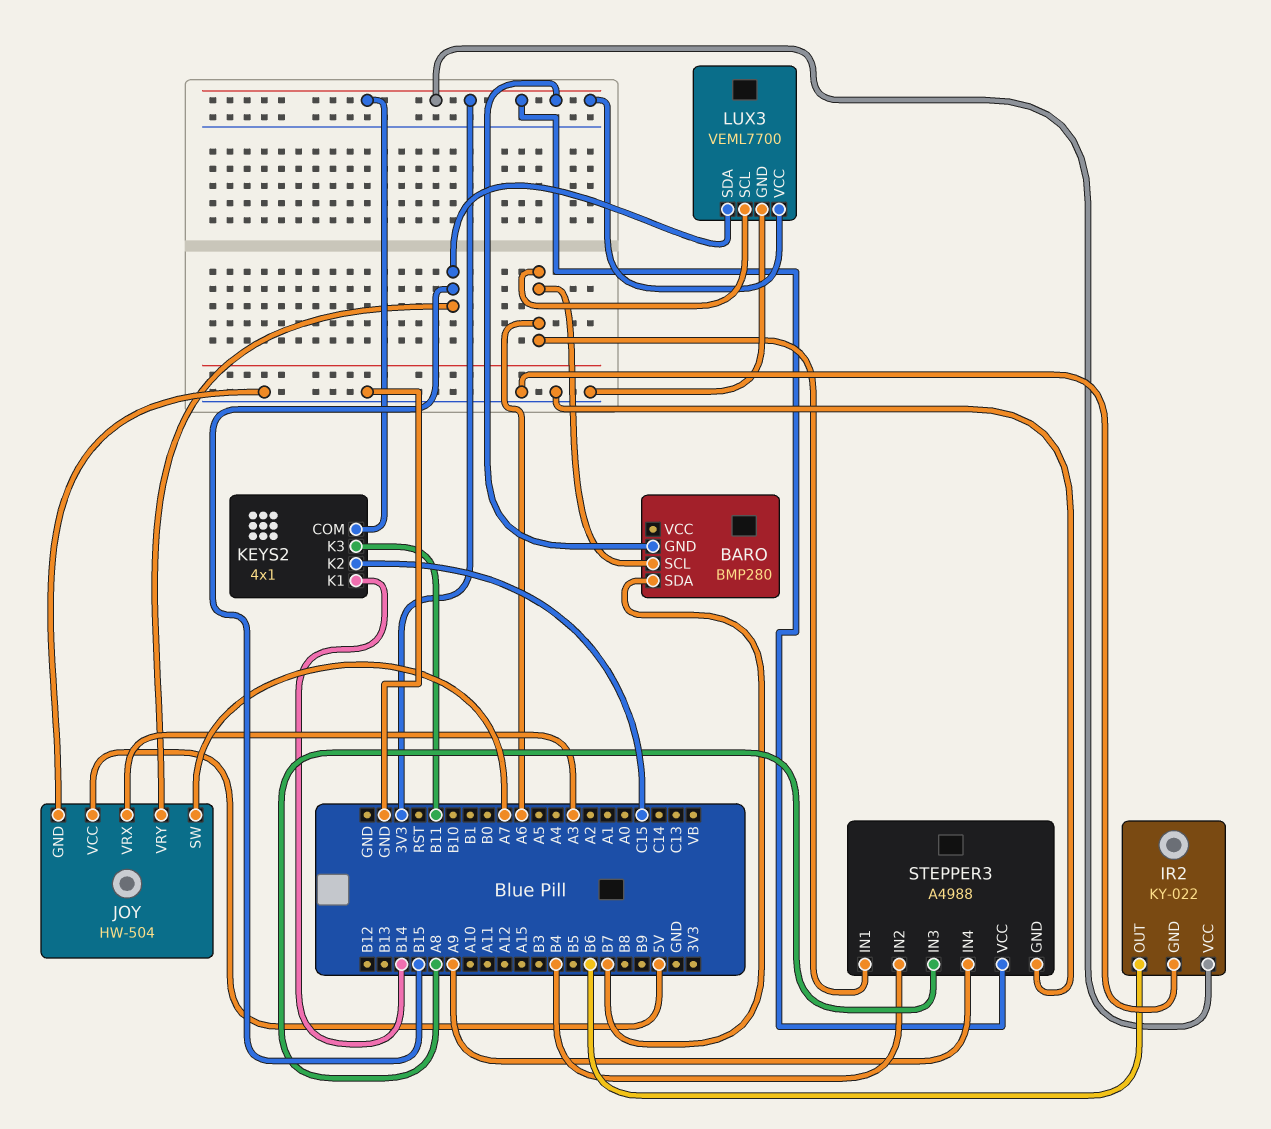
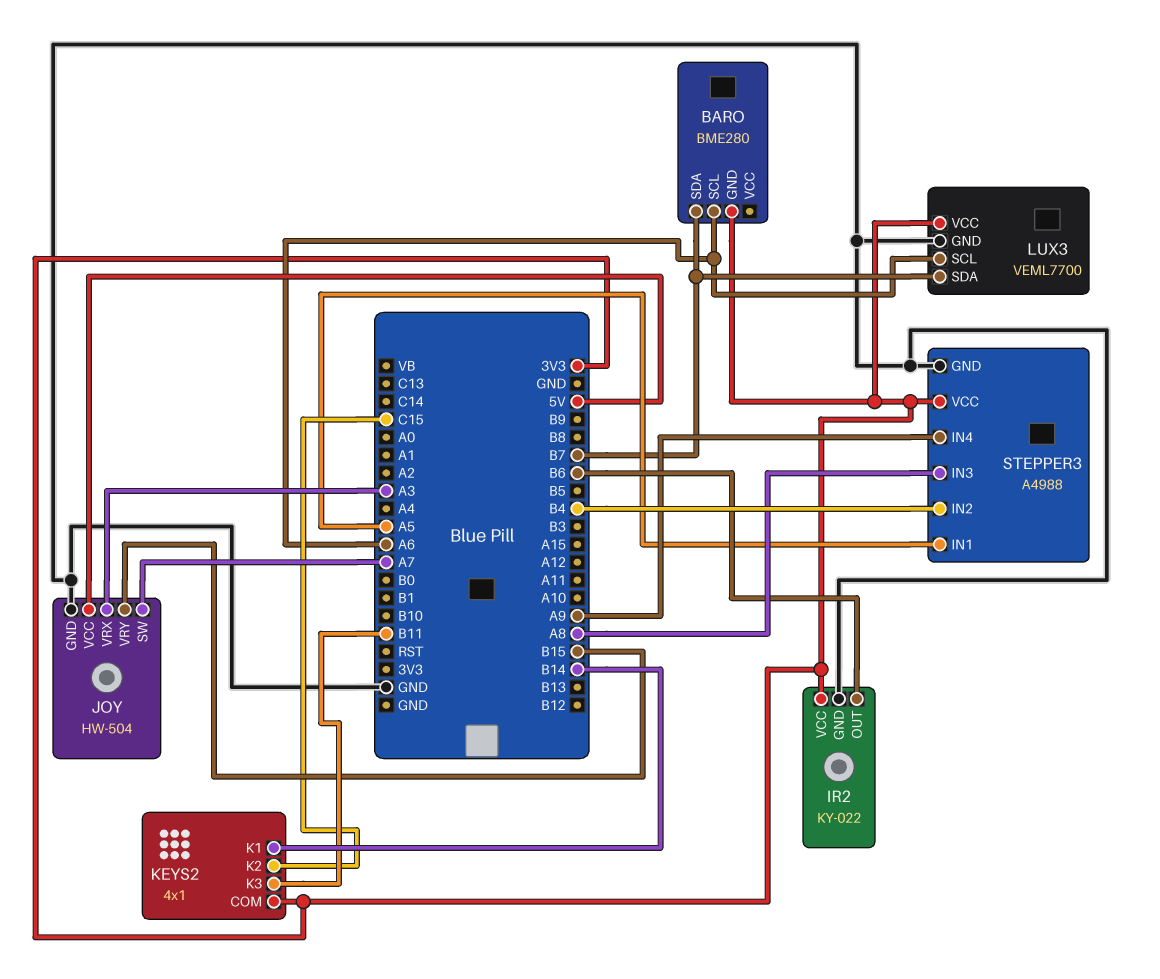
BARO: BMP280 -> BME280
LUX3 pin SDA: B15 -> B7
STEPPER3 pin IN1: A6 -> A5

